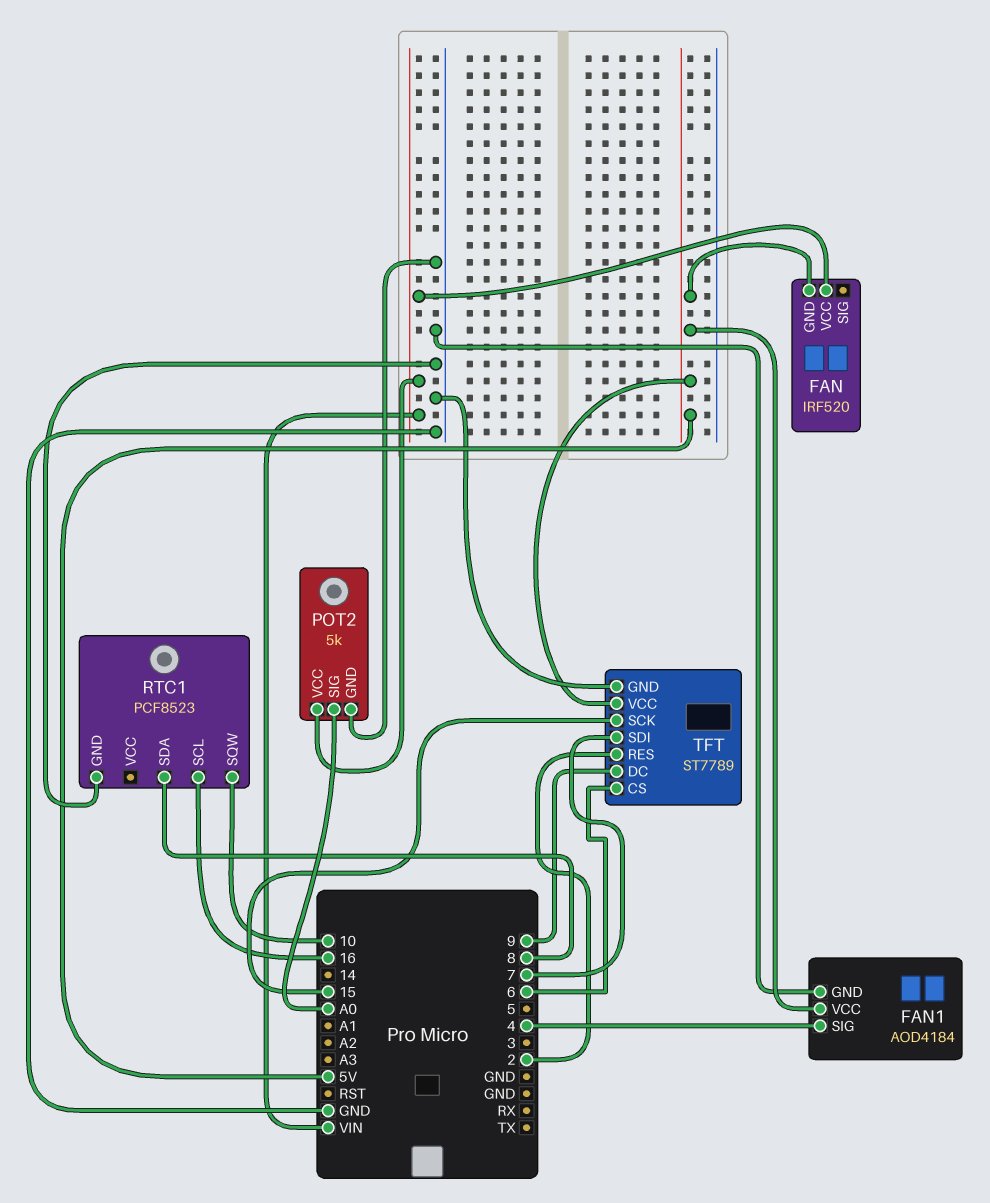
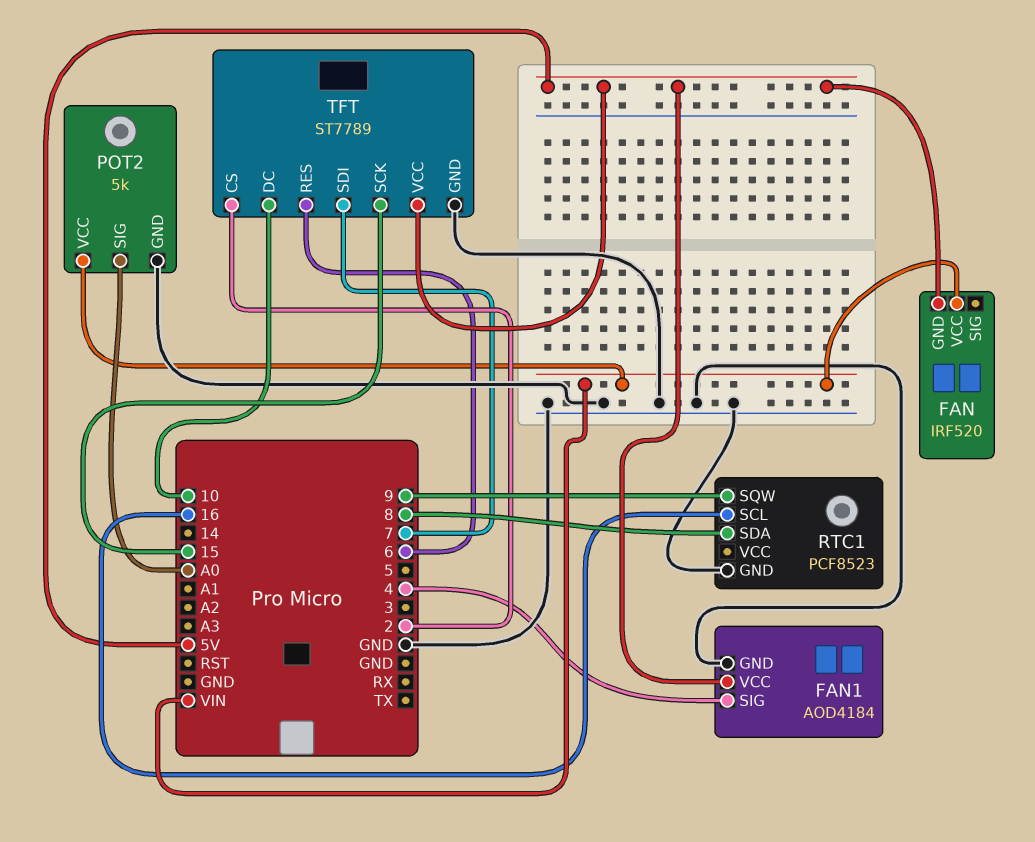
RTC1 pin SQW: 10 -> 9
TFT pin CS: 6 -> 2
TFT pin DC: 9 -> 10
TFT pin RES: 2 -> 6

